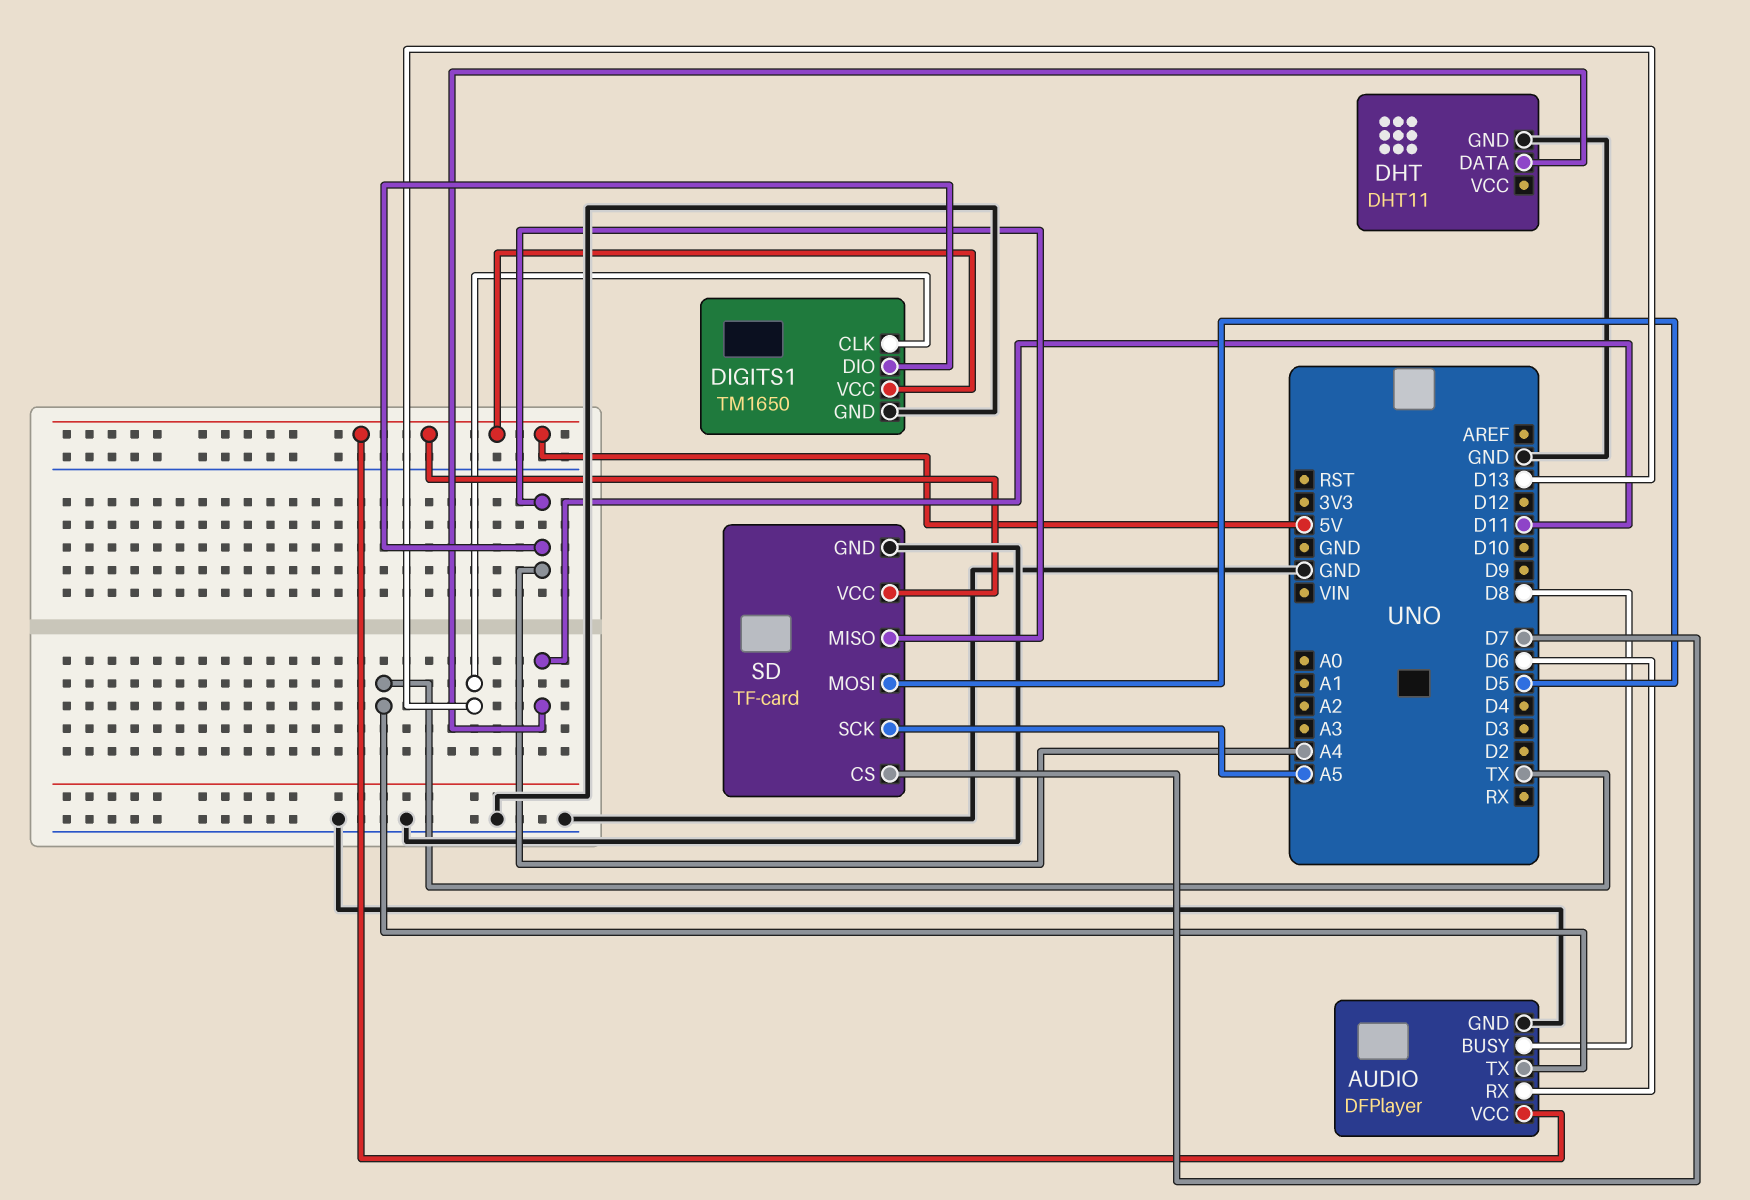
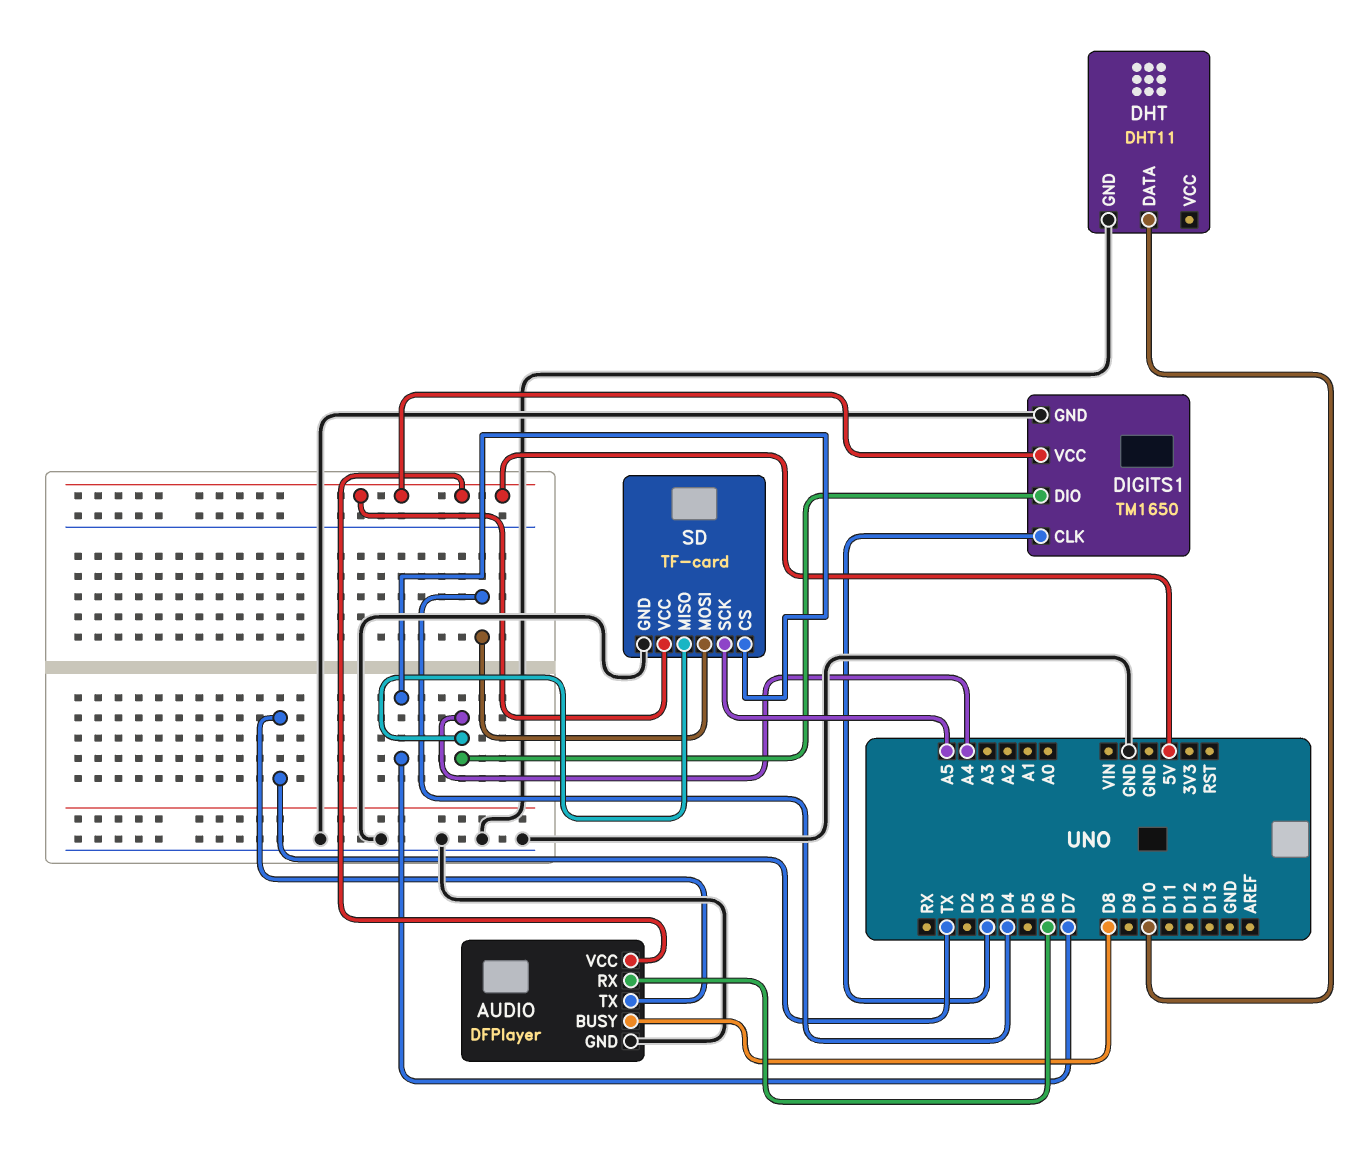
DHT pin DATA: D11 -> D10
DIGITS1 pin CLK: D13 -> D3
SD pin MOSI: D5 -> D4

